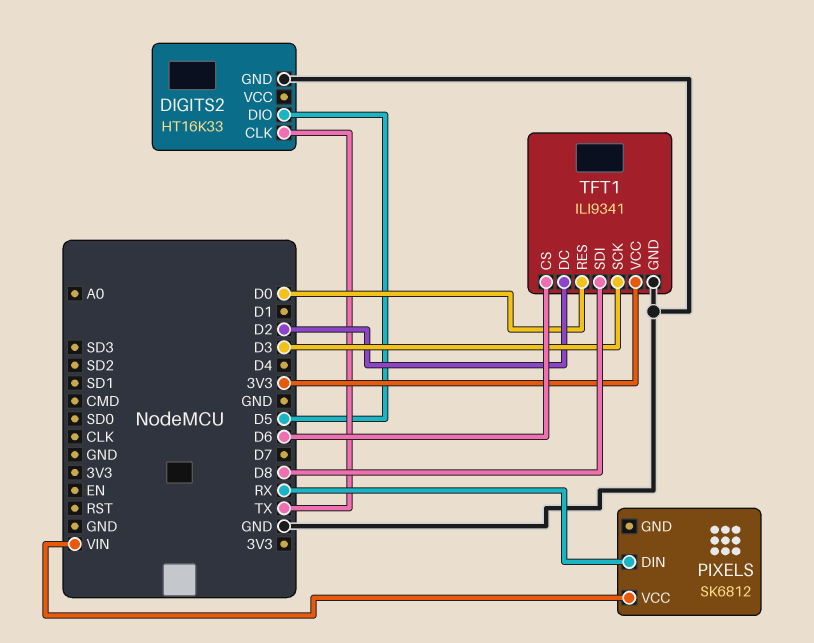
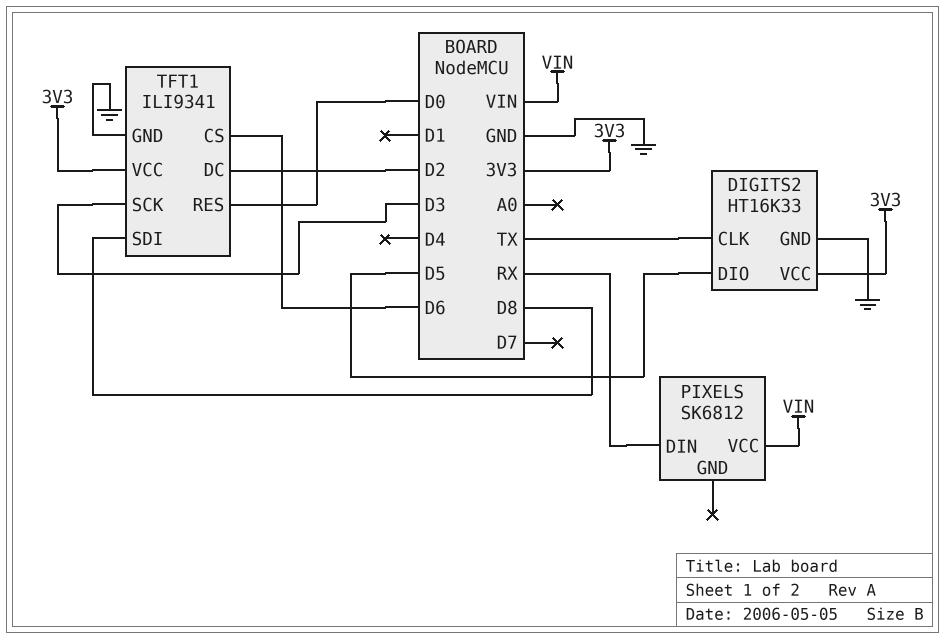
DIGITS2 pin VCC: none -> 3V3

